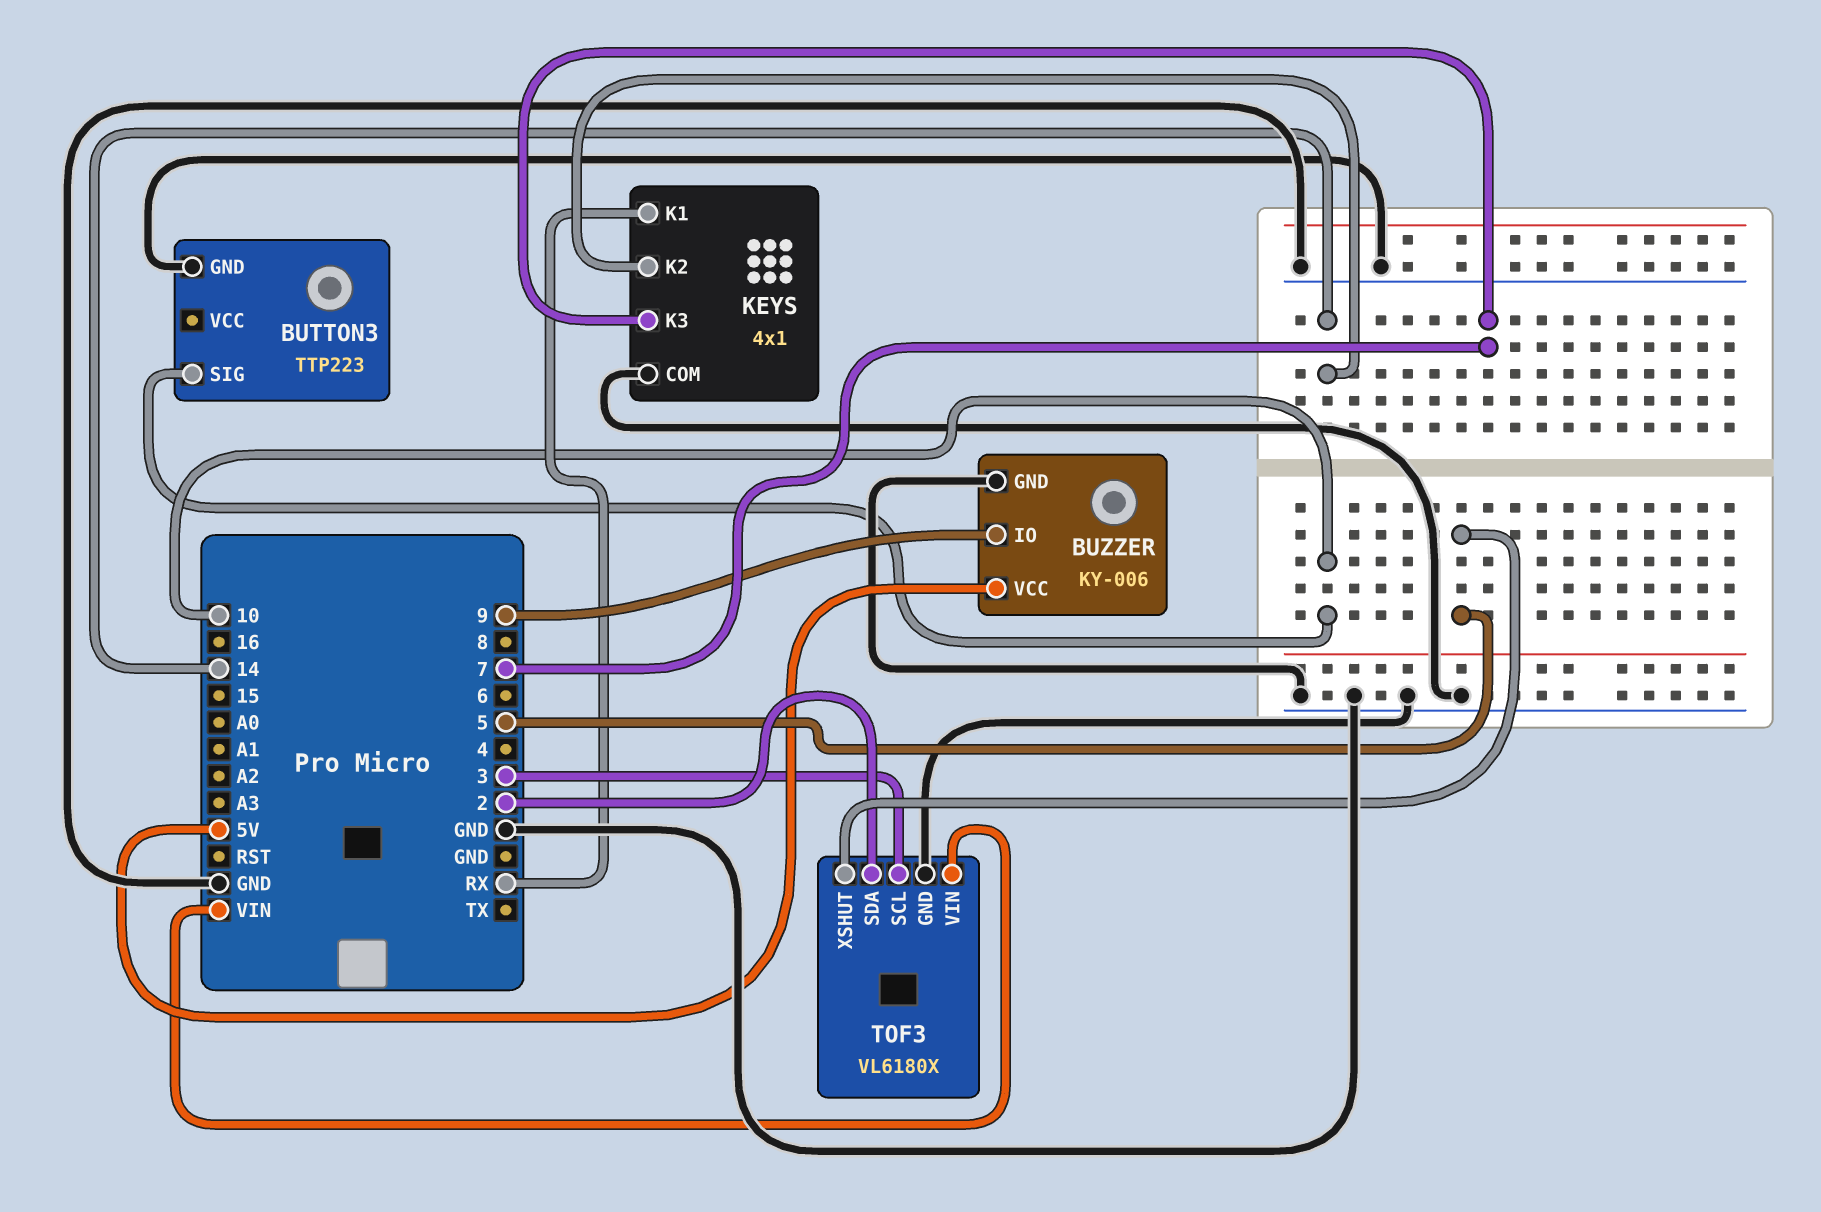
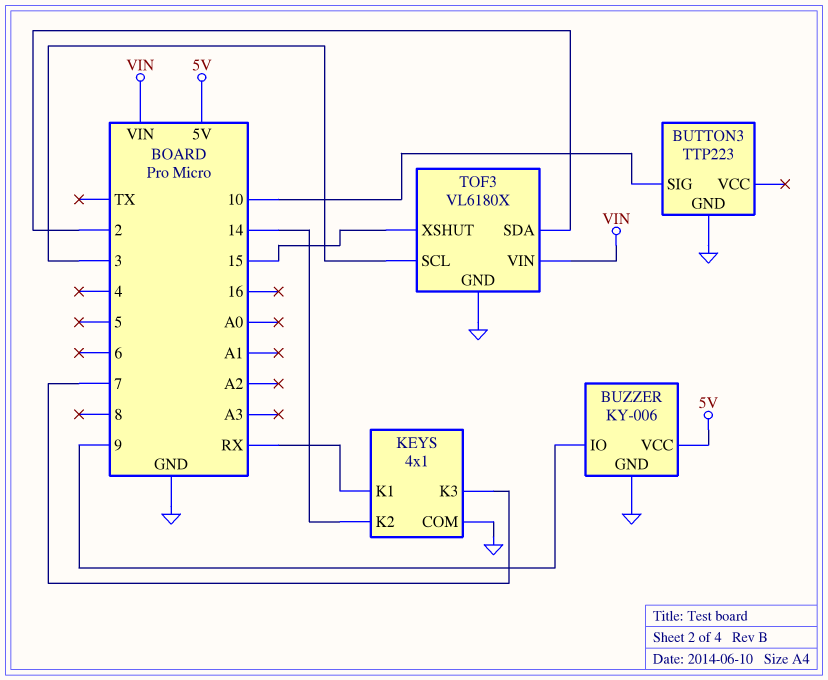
TOF3 pin XSHUT: 5 -> 15

